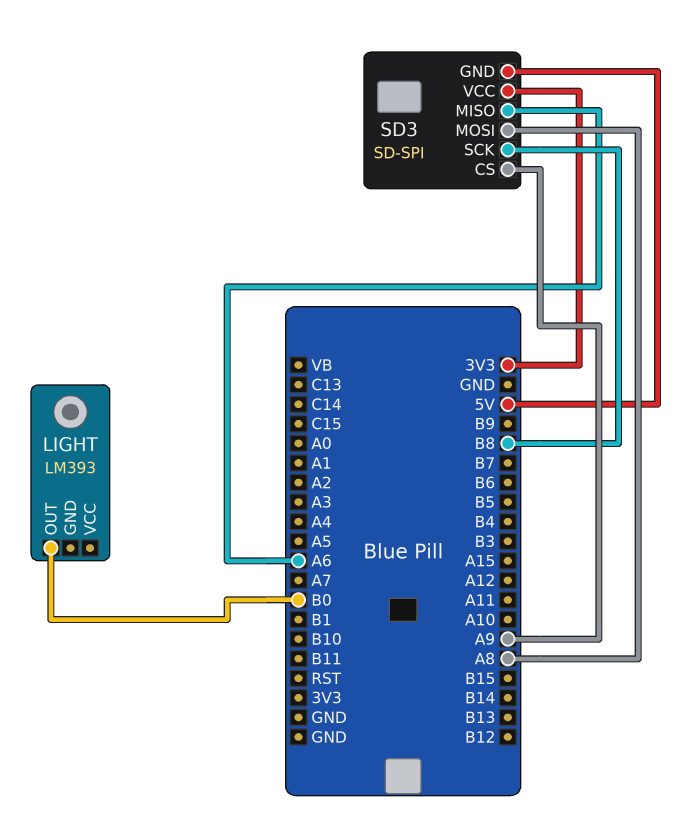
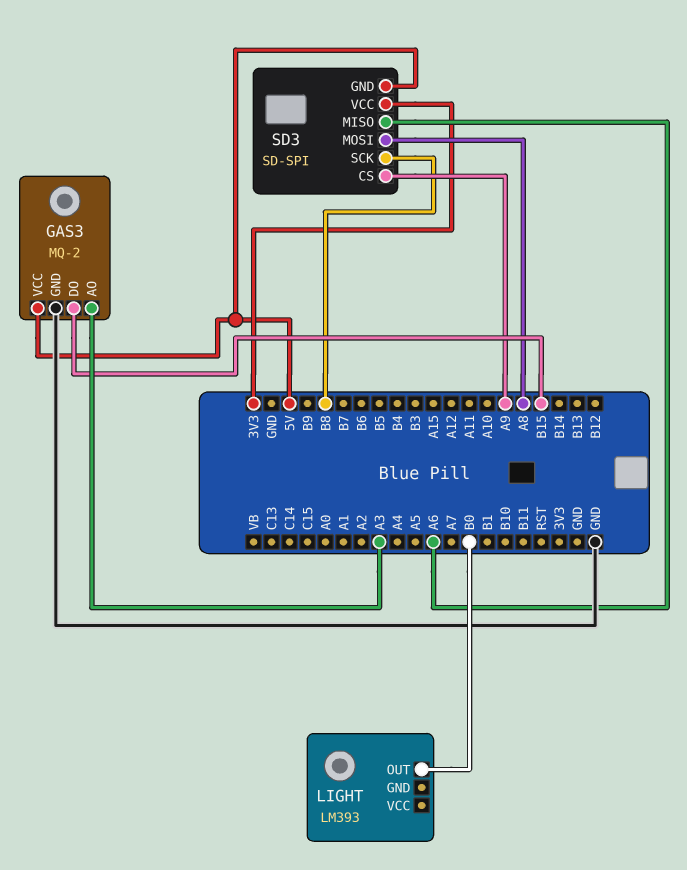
GAS3: none -> MQ-2
GAS3 pin AO: none -> A3
GAS3 pin DO: none -> B15
GAS3 pin GND: none -> GND
GAS3 pin VCC: none -> 5V

